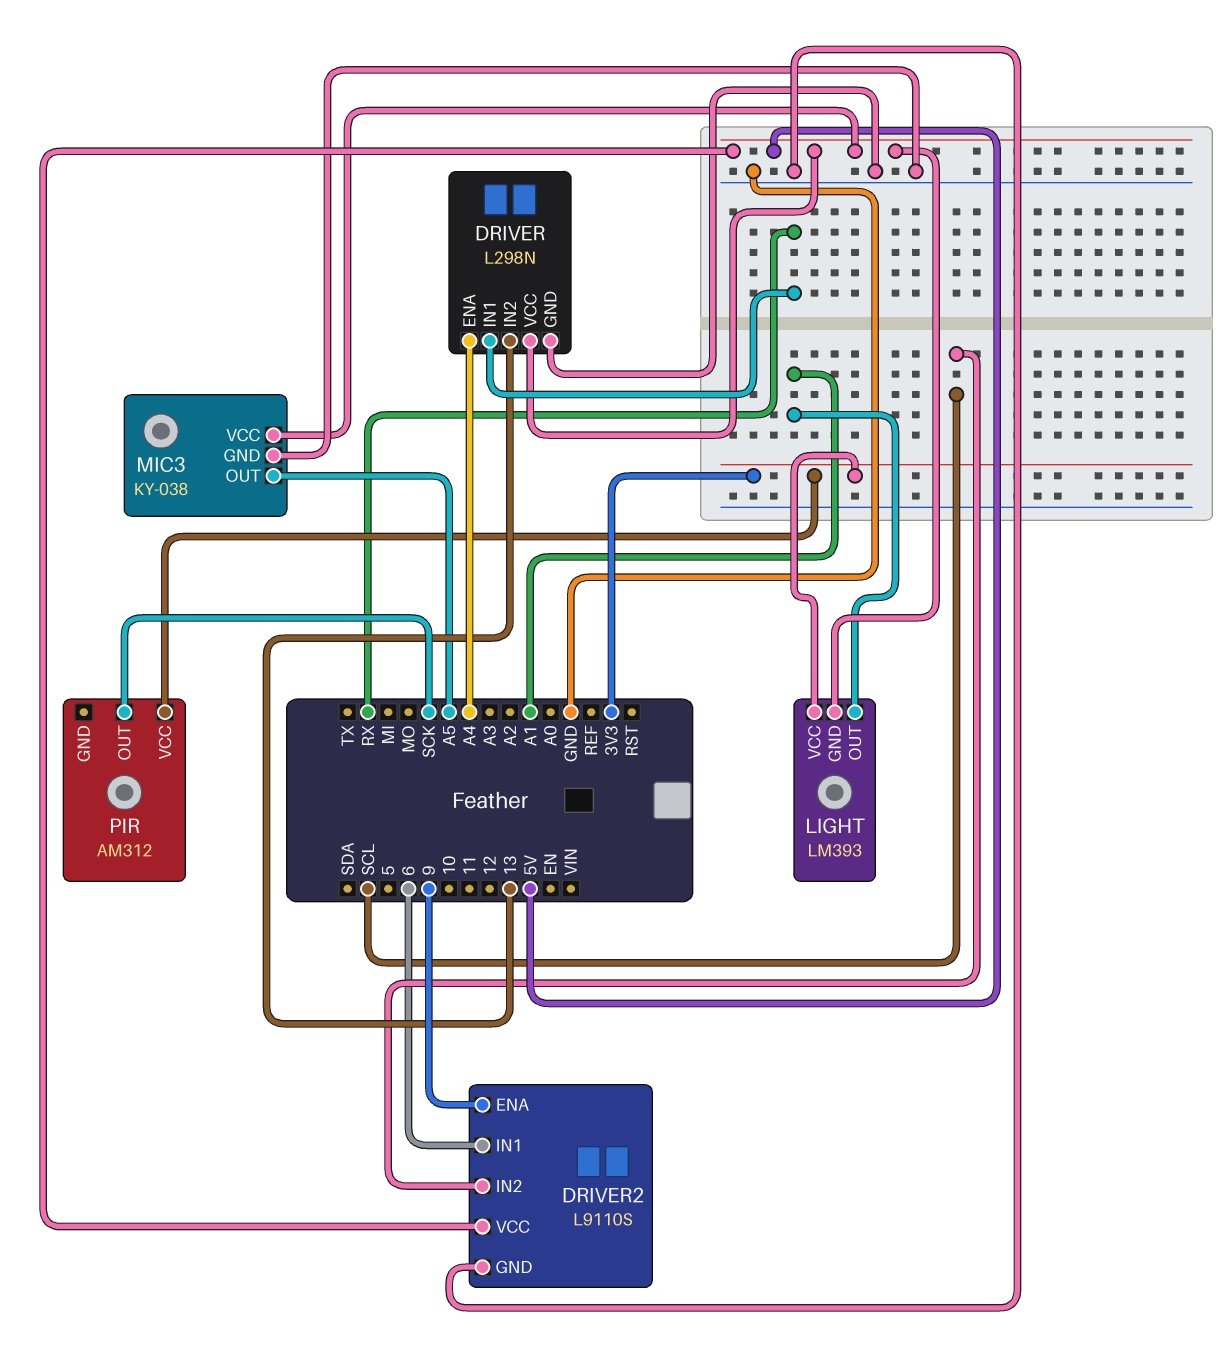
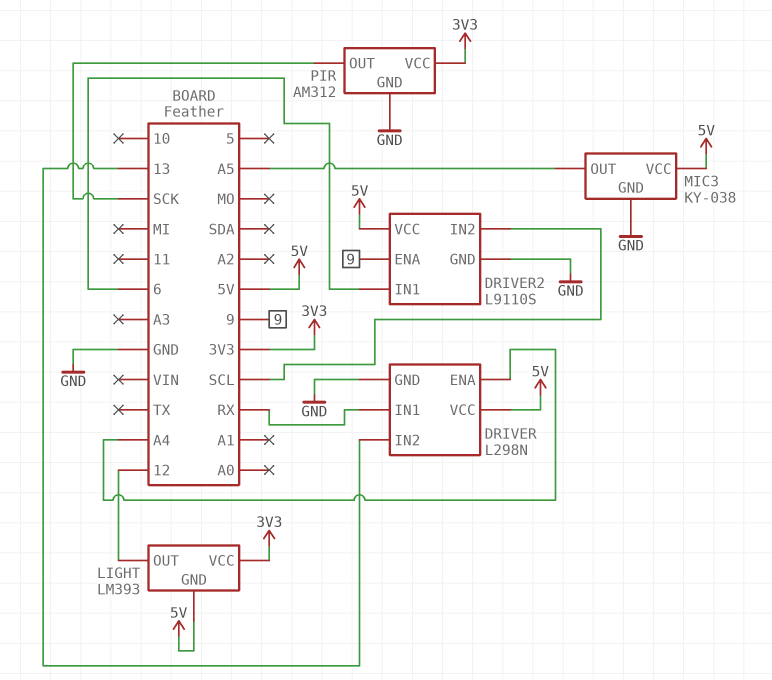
LIGHT pin OUT: A1 -> 12
PIR pin GND: none -> GND

